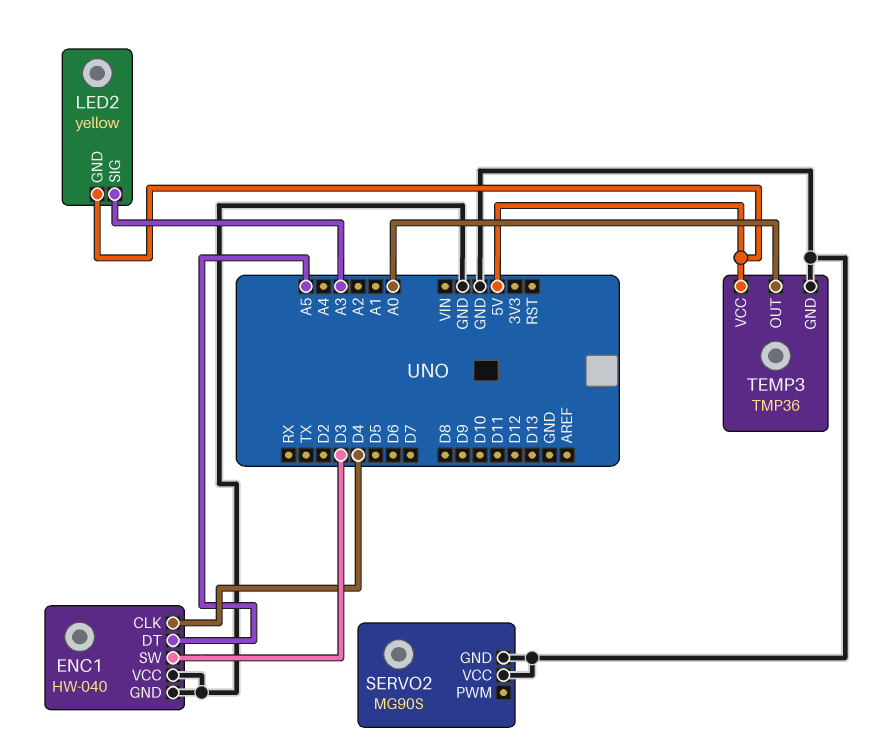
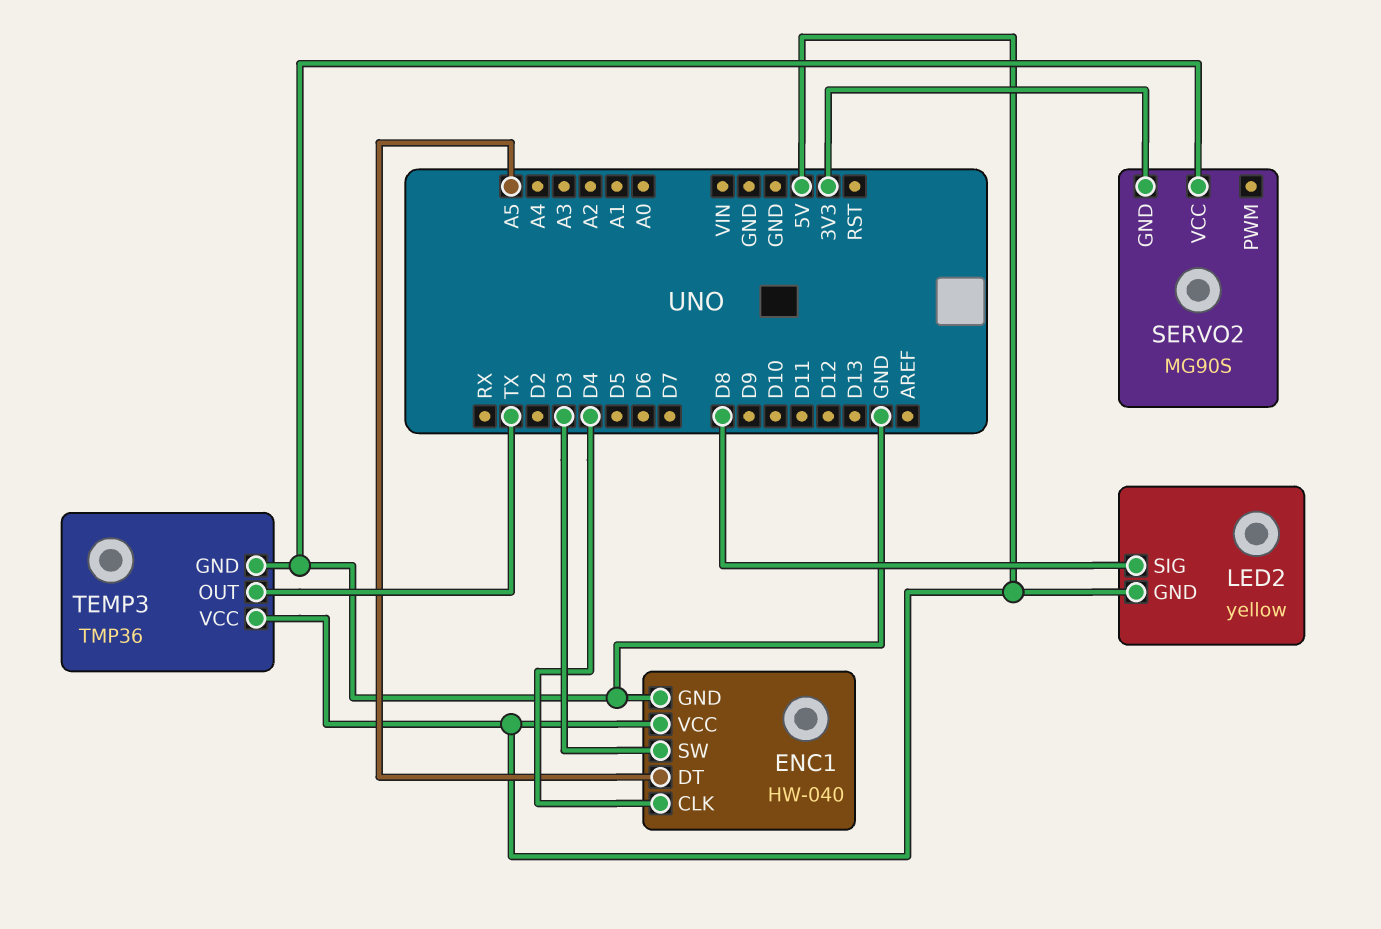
ENC1 pin VCC: GND -> 5V
LED2 pin SIG: A3 -> D8
SERVO2 pin GND: GND -> 3V3
TEMP3 pin OUT: A0 -> TX

